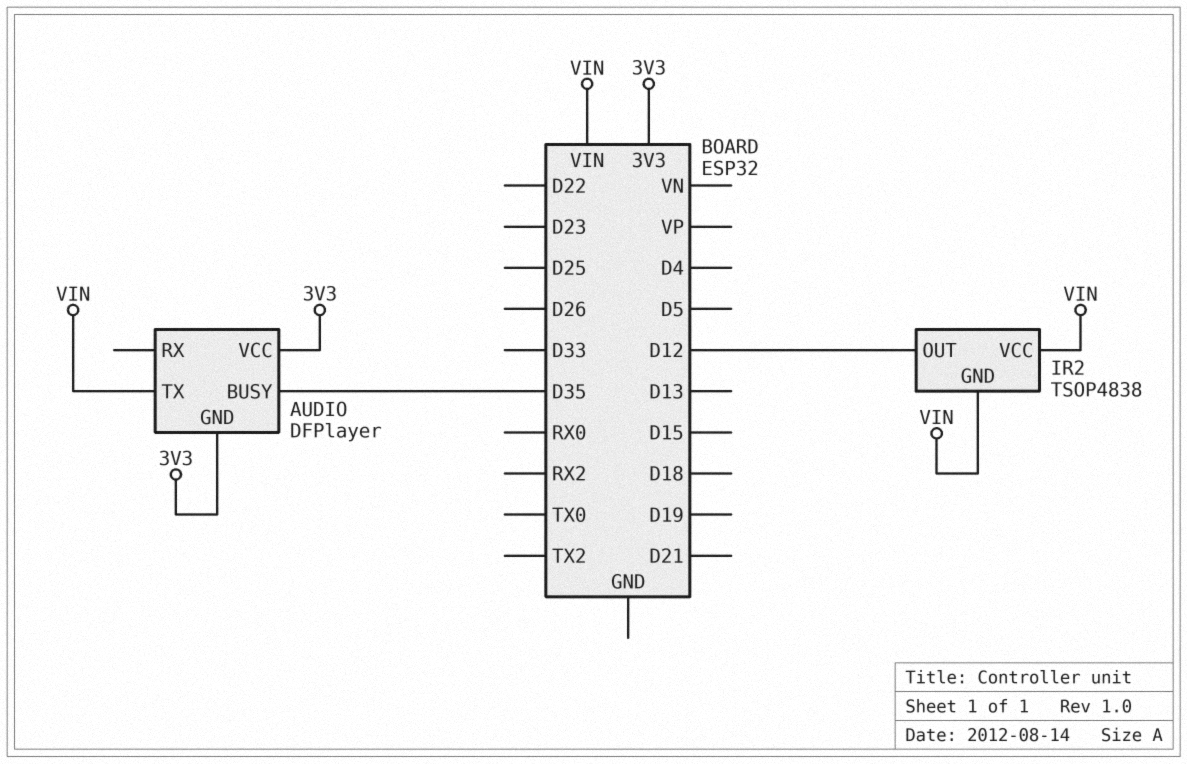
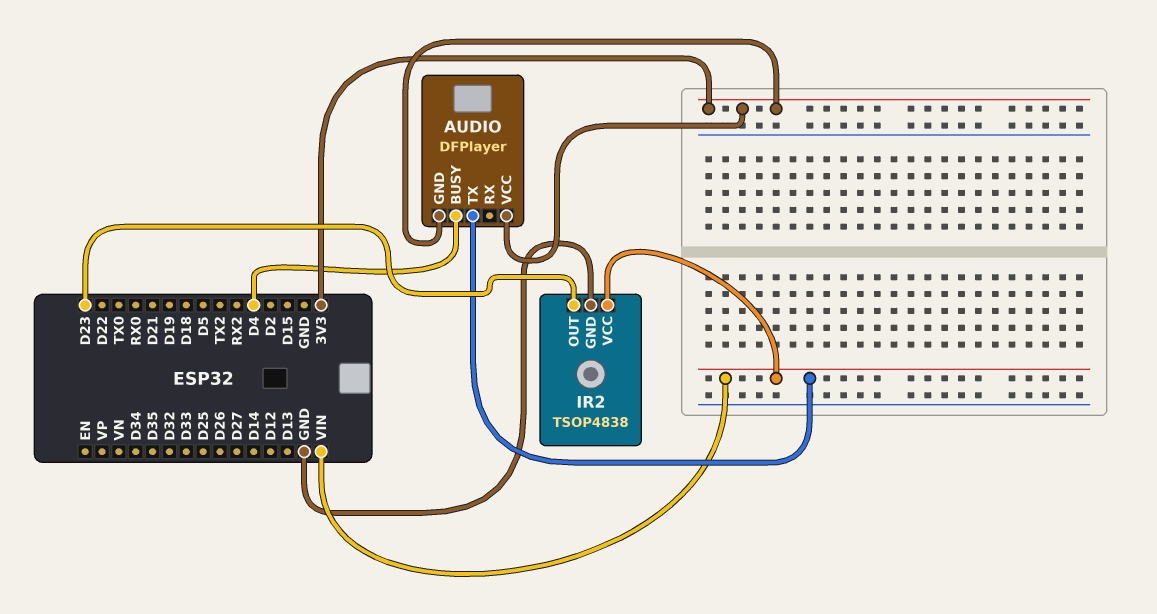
AUDIO pin BUSY: D35 -> D4
IR2 pin GND: VIN -> GND
IR2 pin OUT: D12 -> D23

